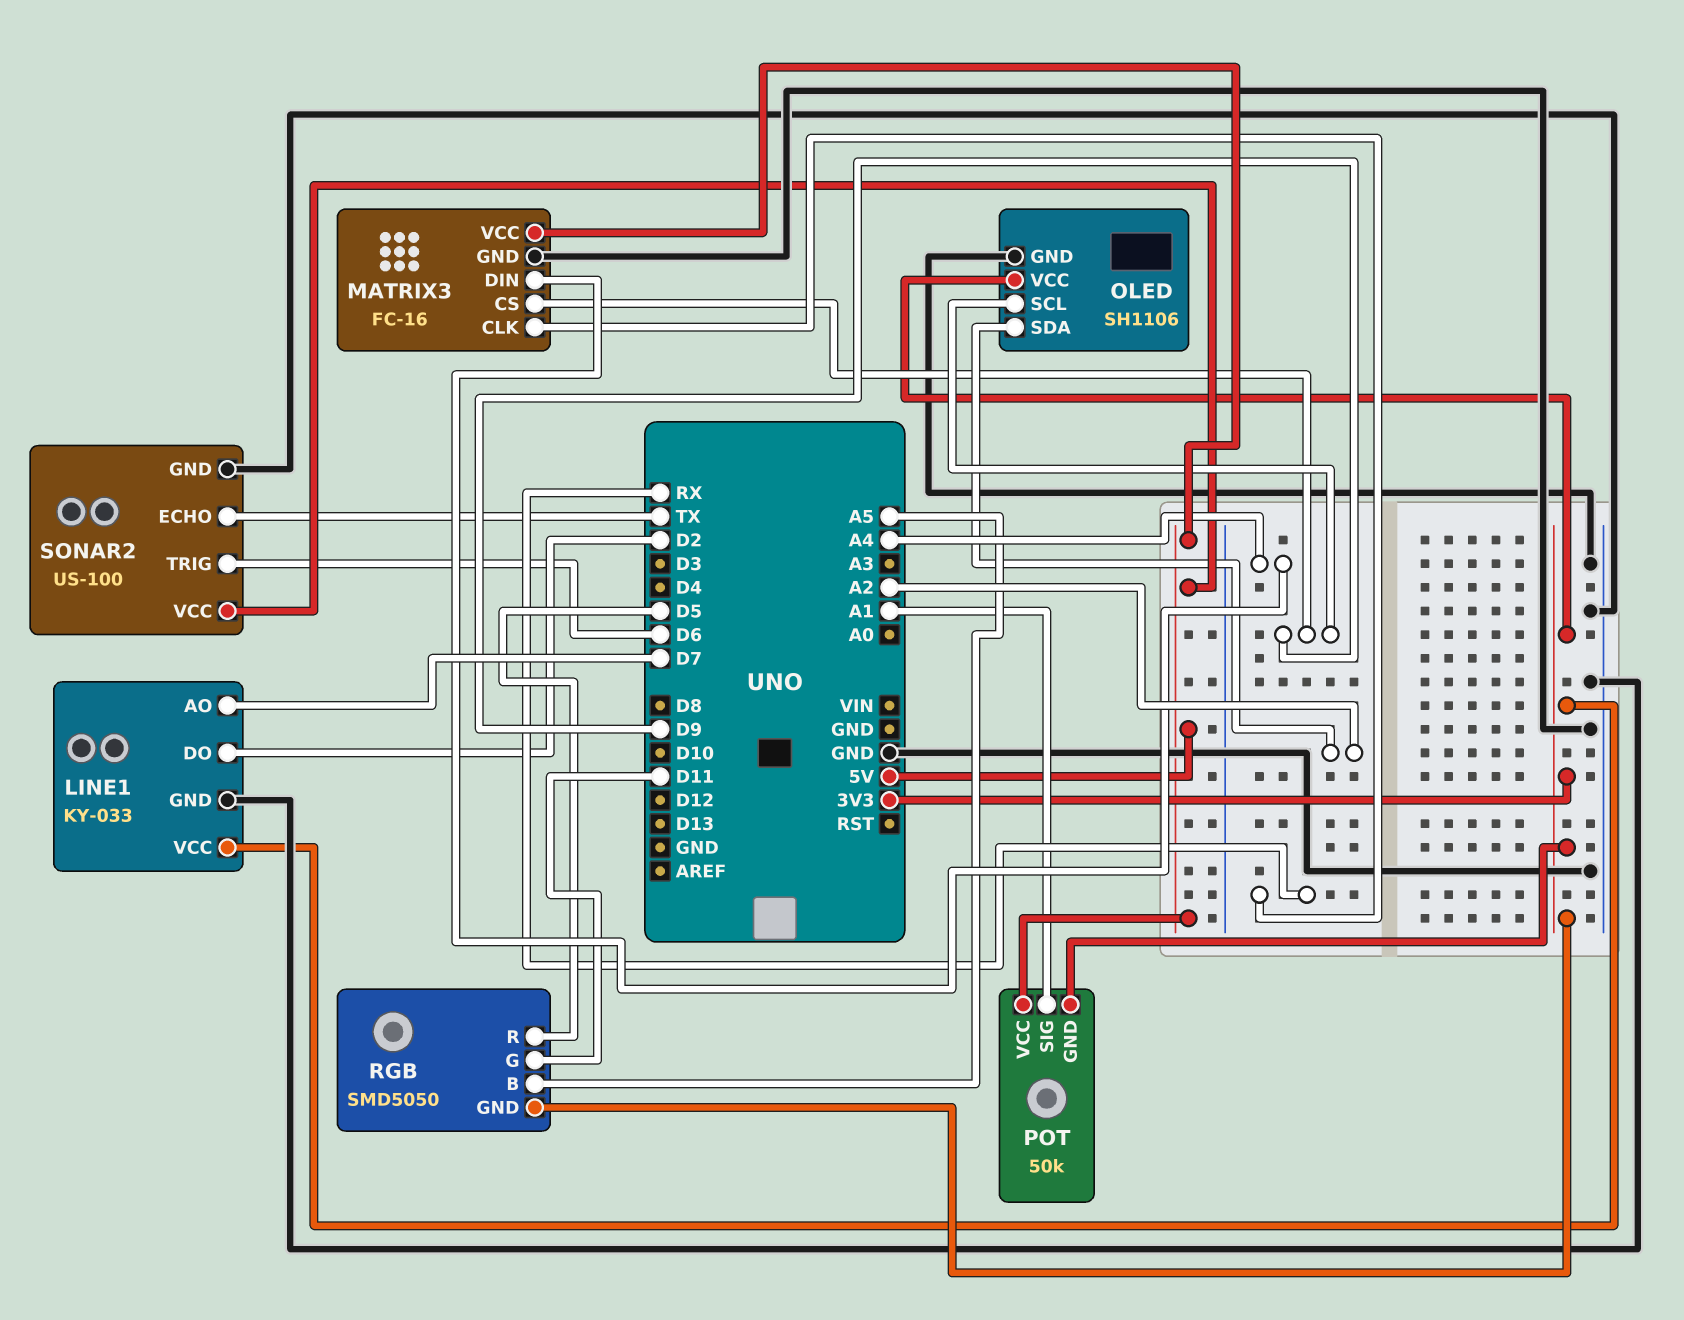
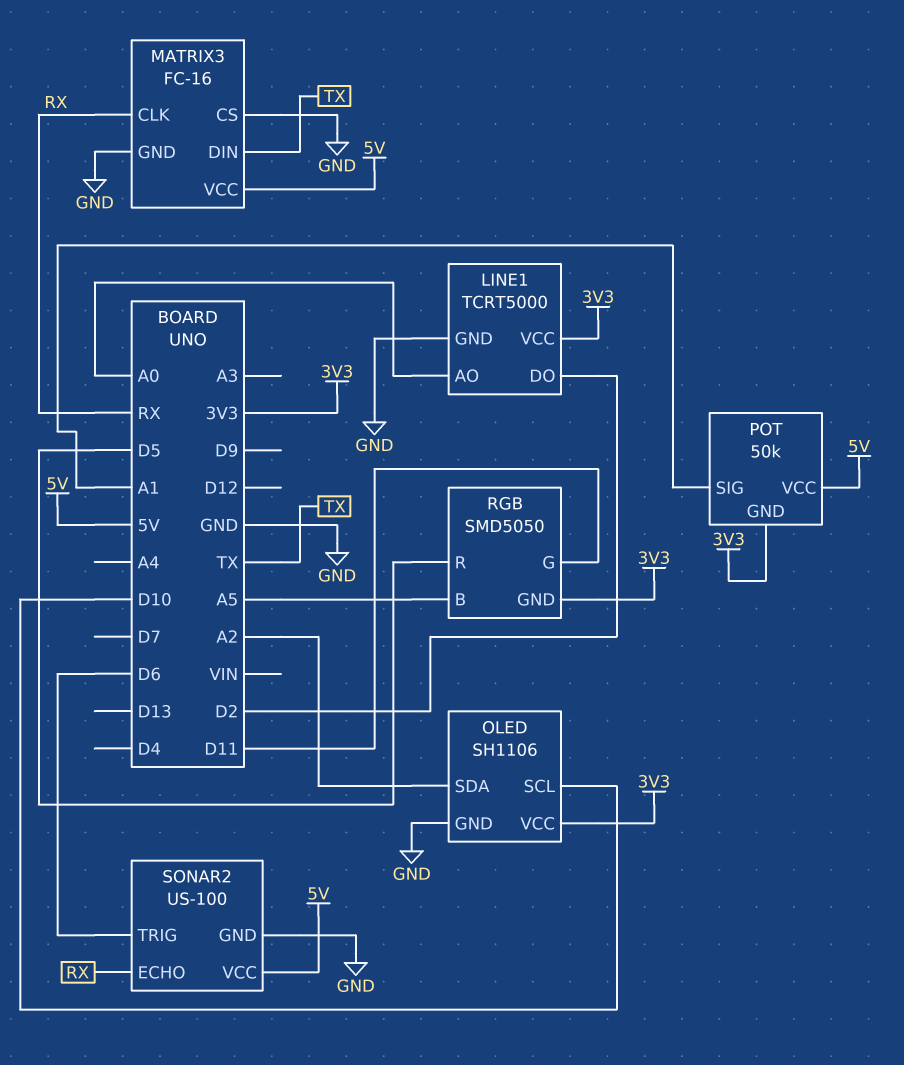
LINE1: KY-033 -> TCRT5000
LINE1 pin AO: D7 -> A0
MATRIX3 pin CS: D9 -> GND
MATRIX3 pin DIN: A4 -> TX
OLED pin SCL: D9 -> D10
SONAR2 pin ECHO: TX -> RX

